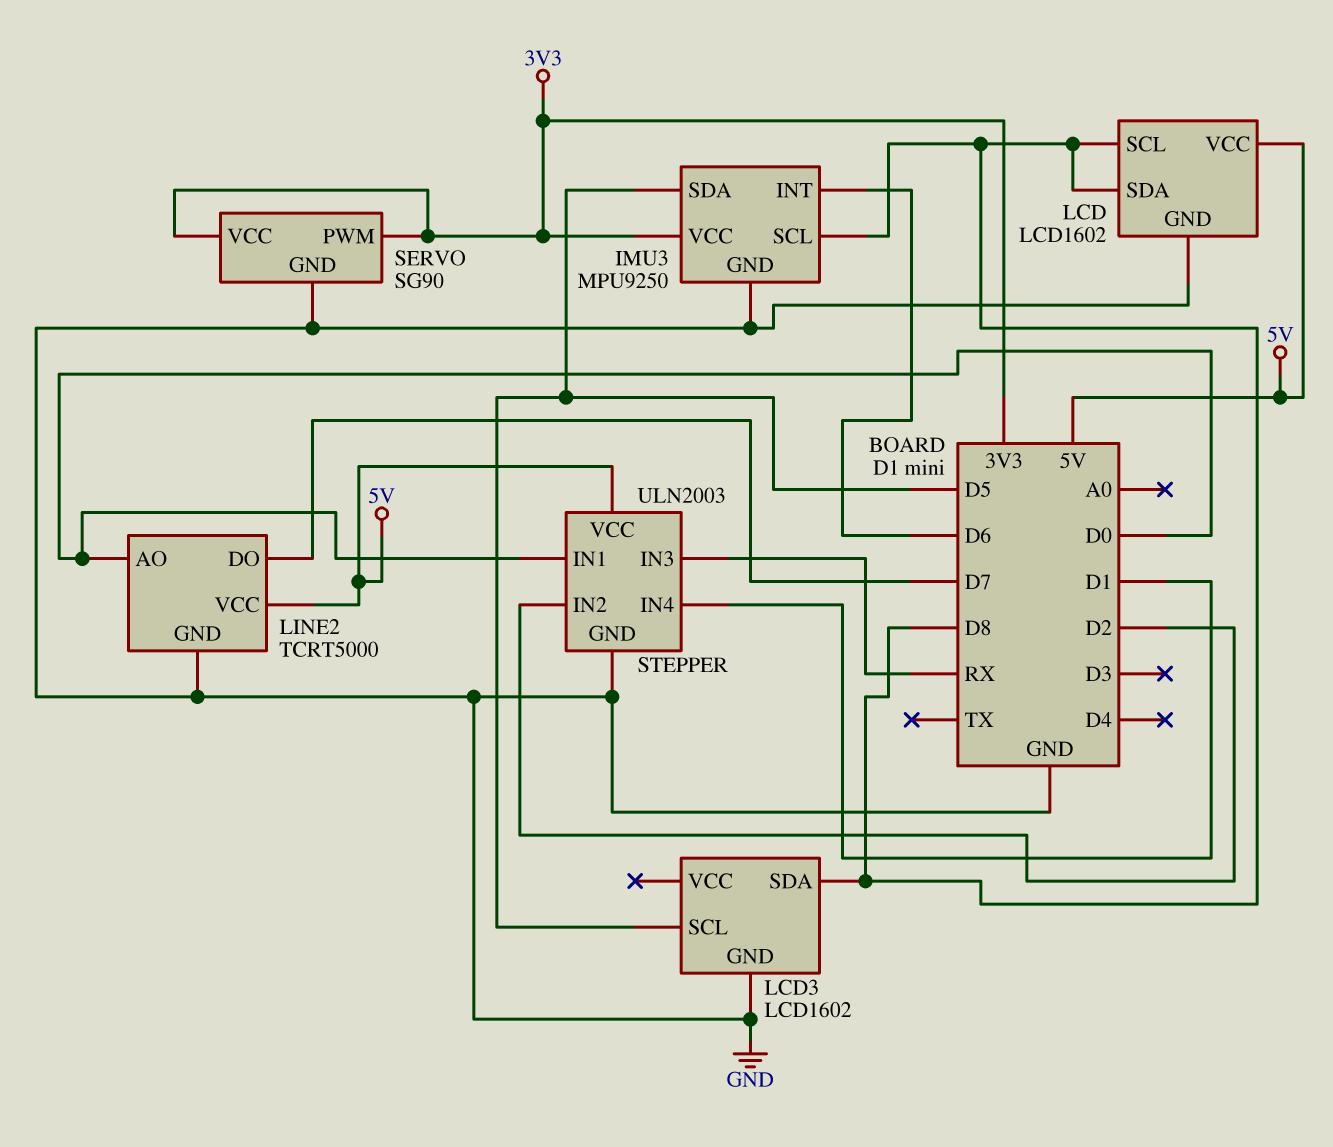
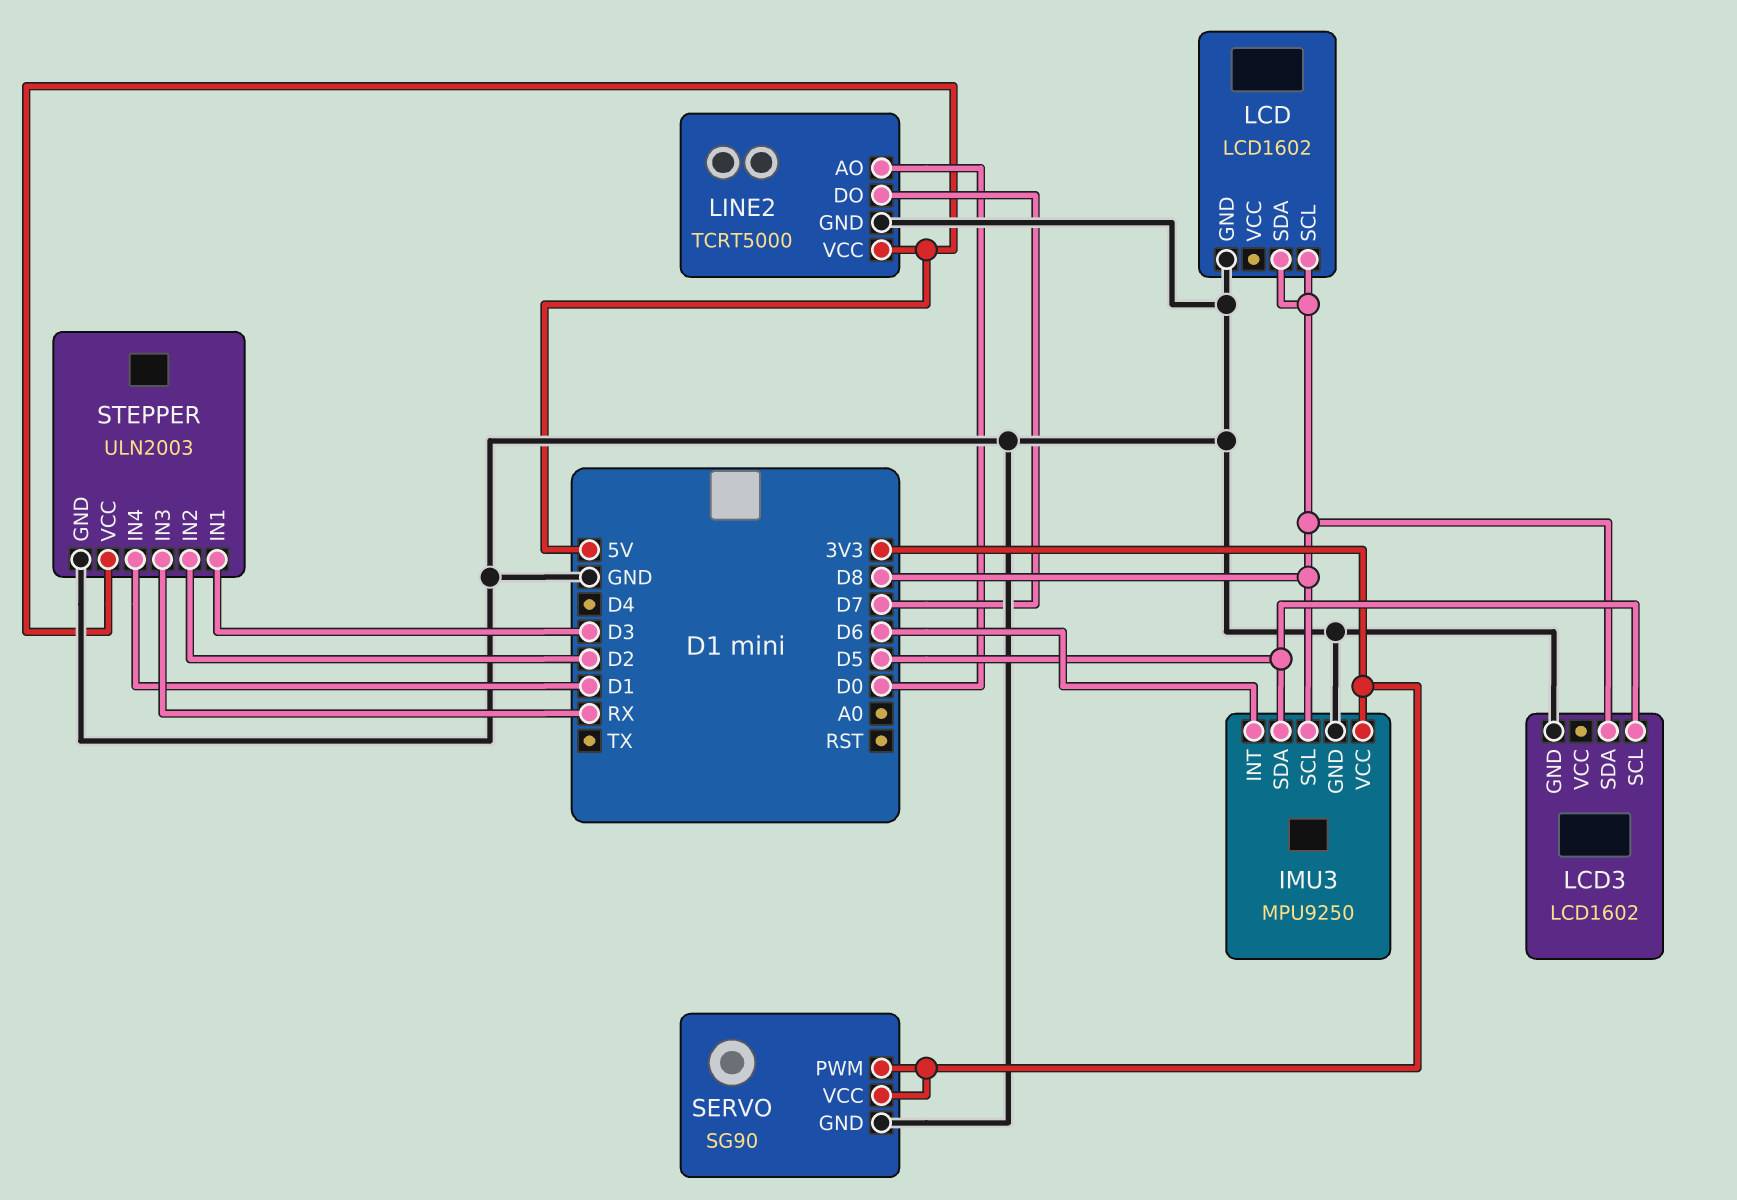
LCD pin VCC: 5V -> none
STEPPER pin IN1: D0 -> D3

